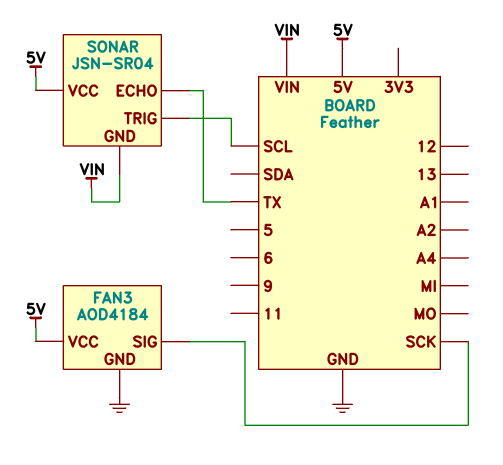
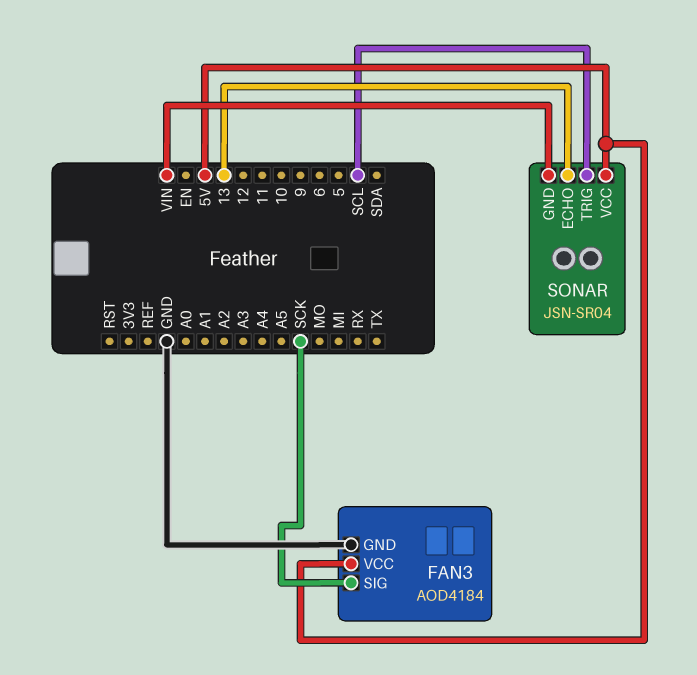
SONAR pin ECHO: TX -> 13

